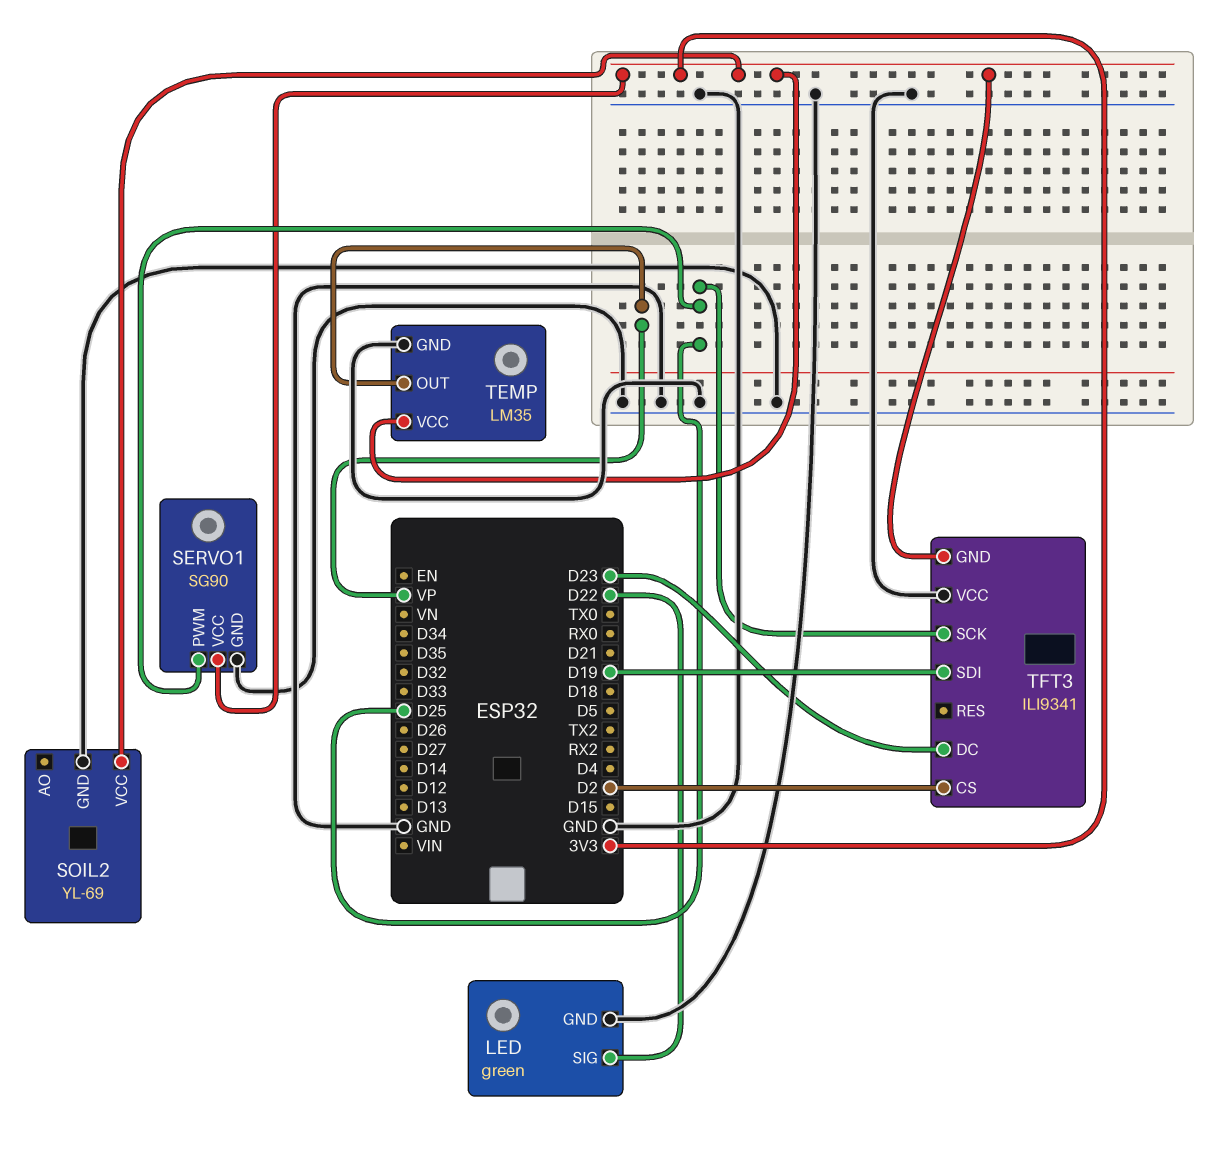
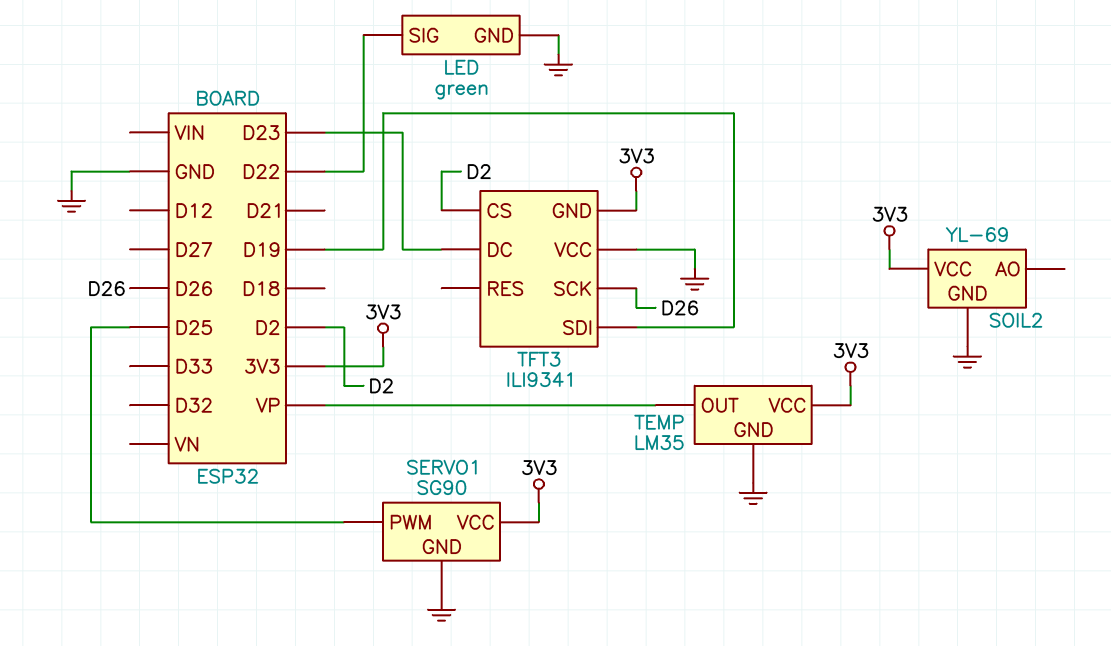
TFT3 pin SCK: D25 -> D26

